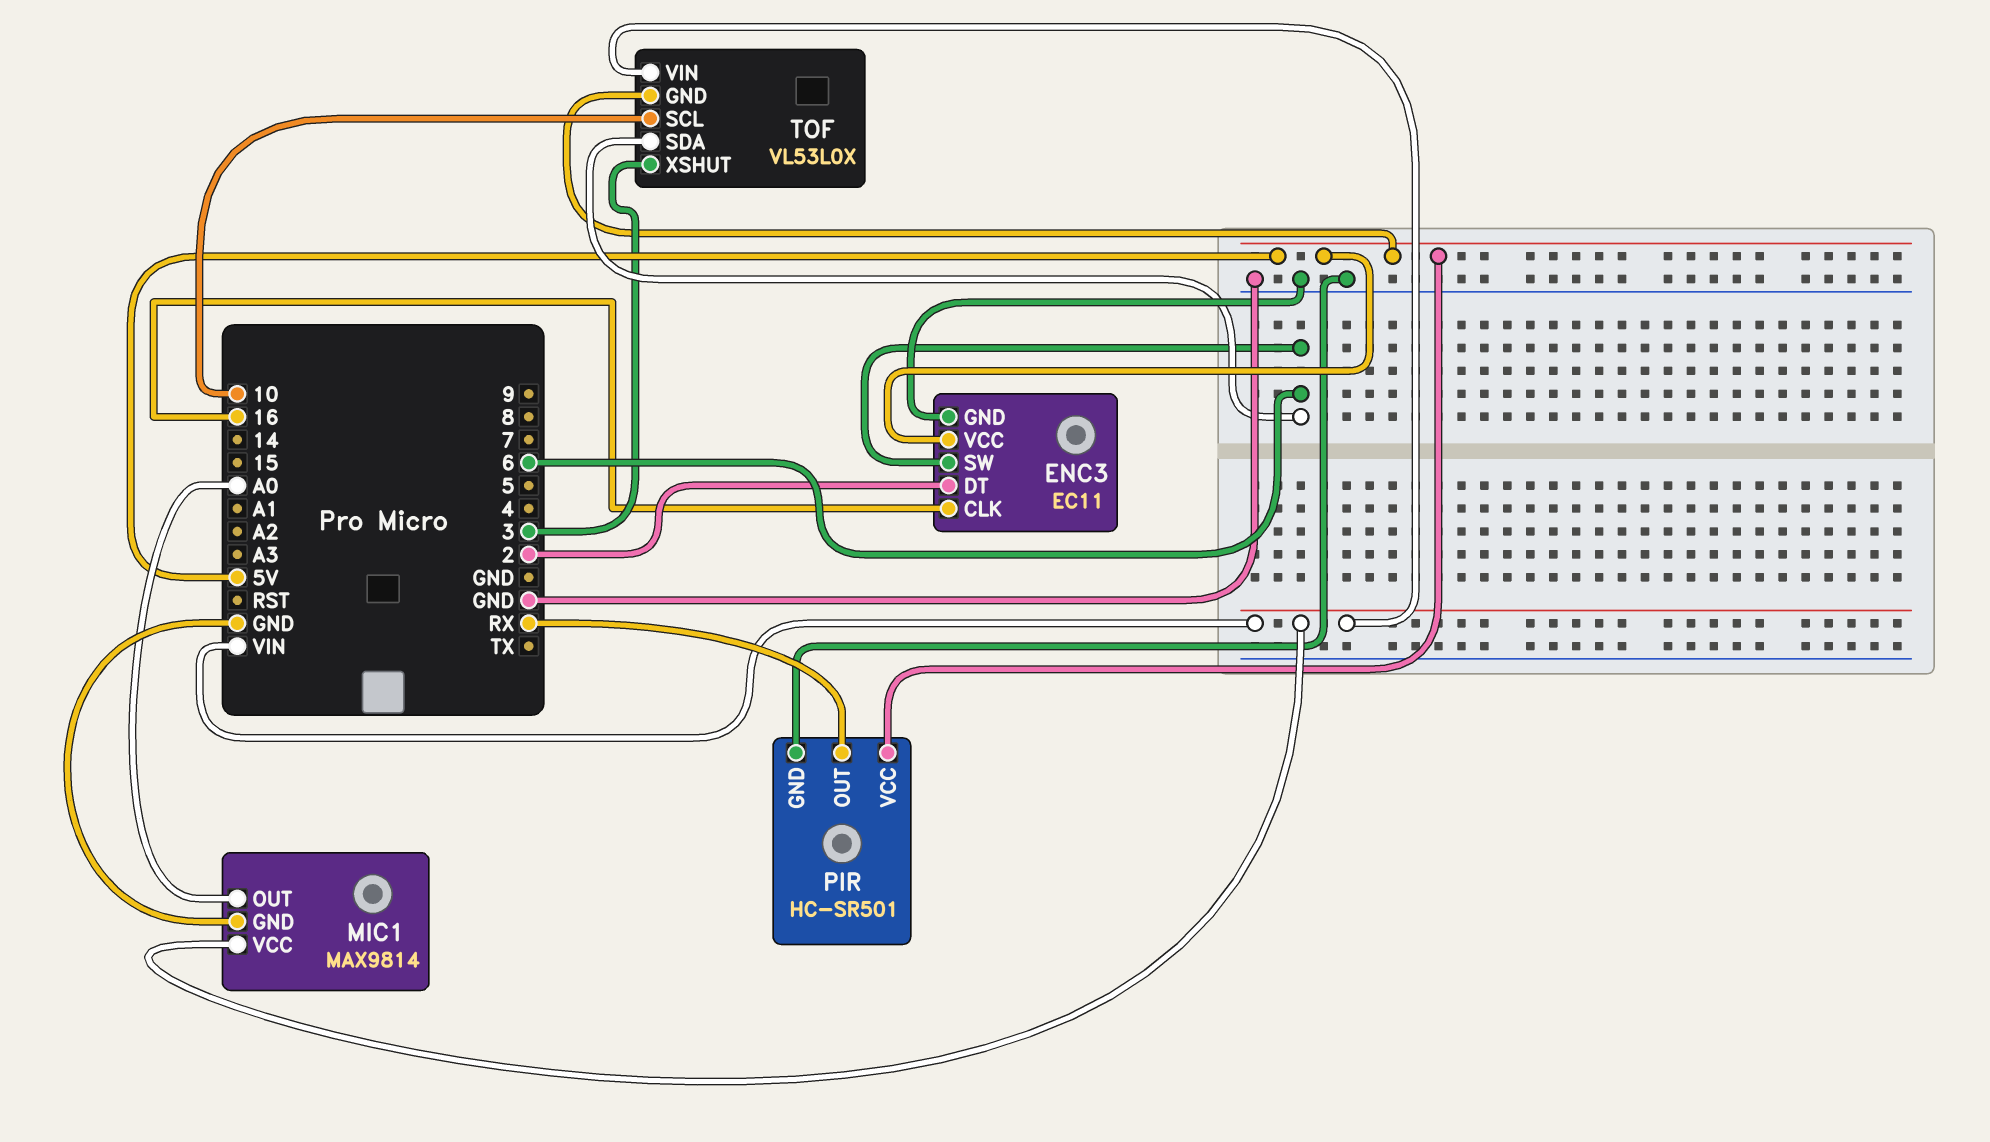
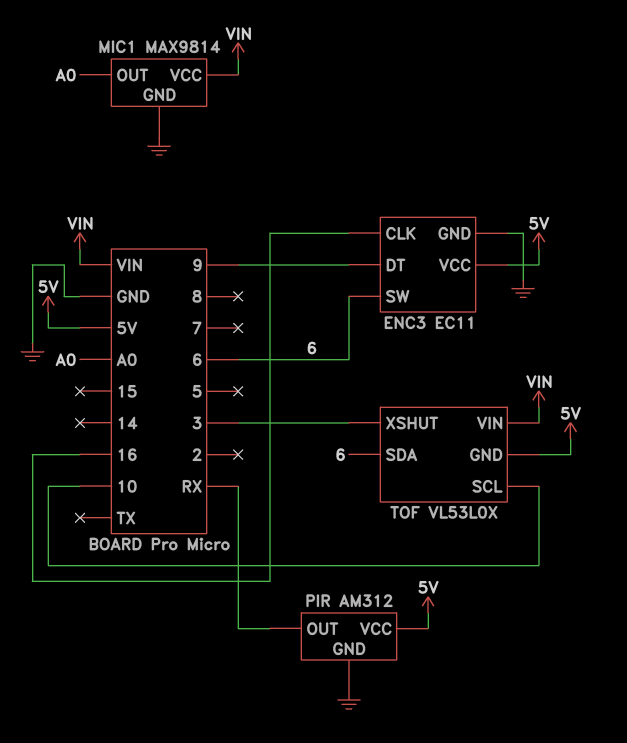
ENC3 pin DT: 2 -> 9
PIR: HC-SR501 -> AM312

